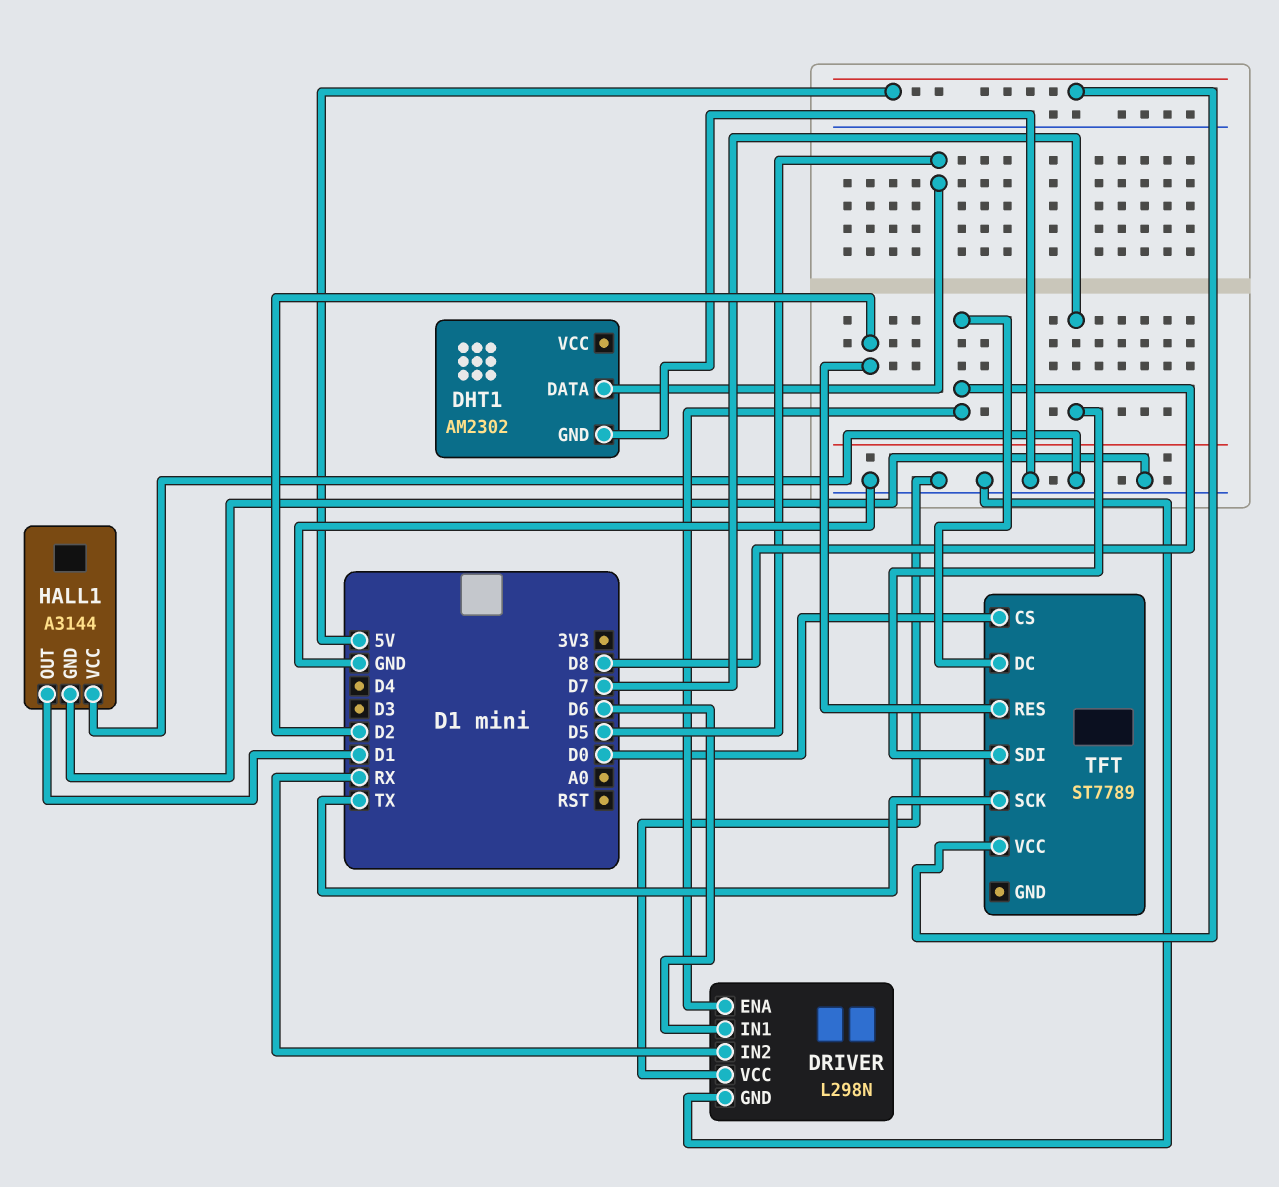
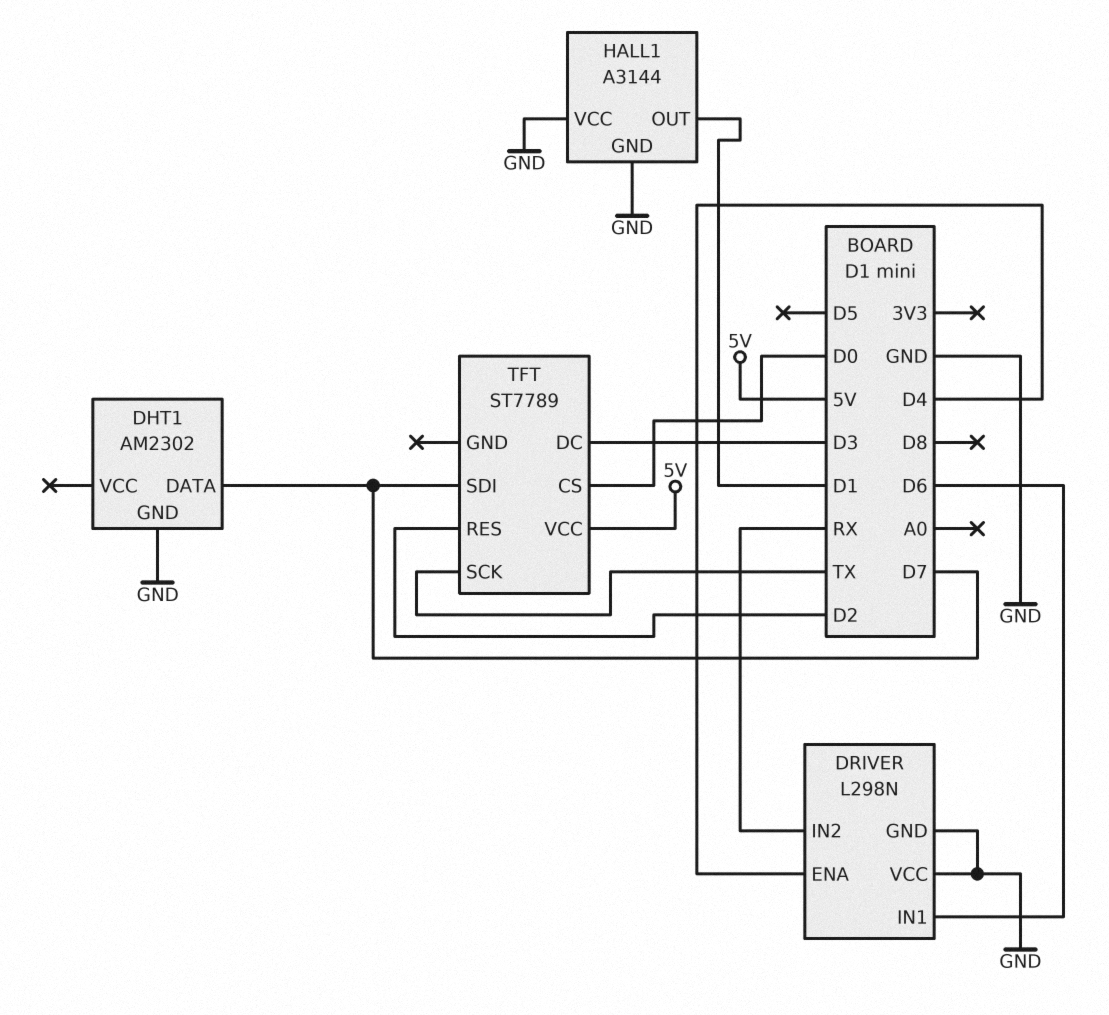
DHT1 pin DATA: D5 -> D7
DRIVER pin ENA: D8 -> D4
TFT pin DC: D8 -> D3

